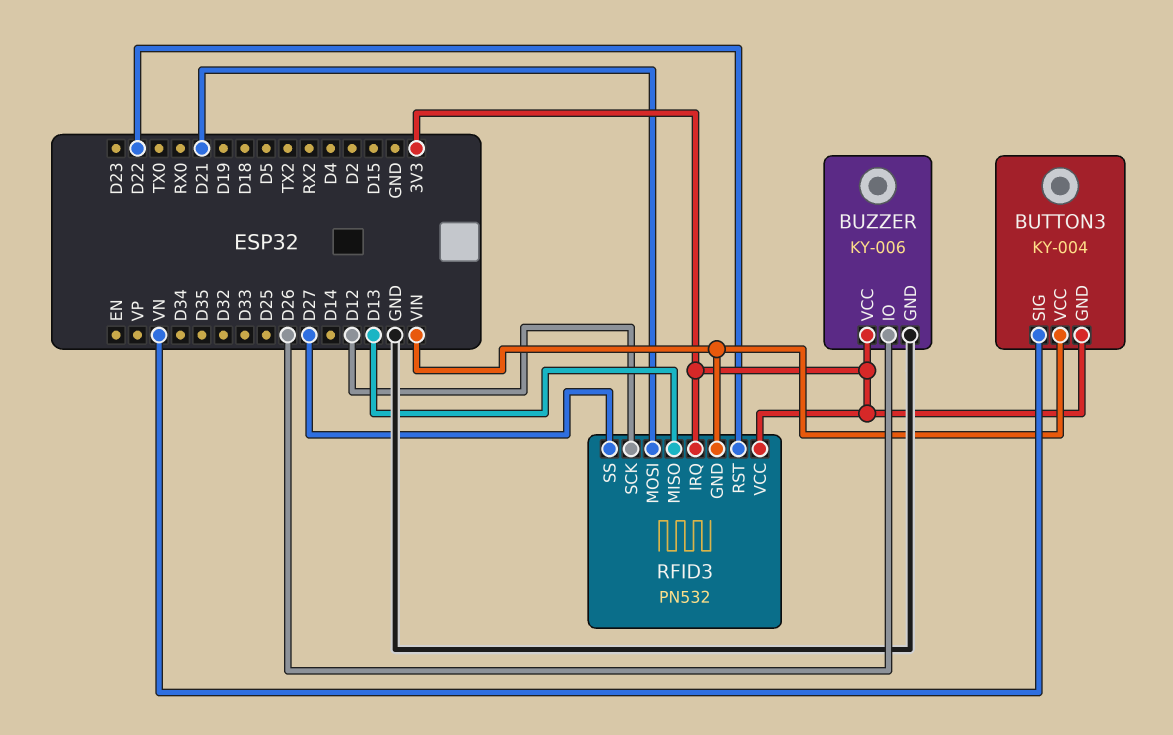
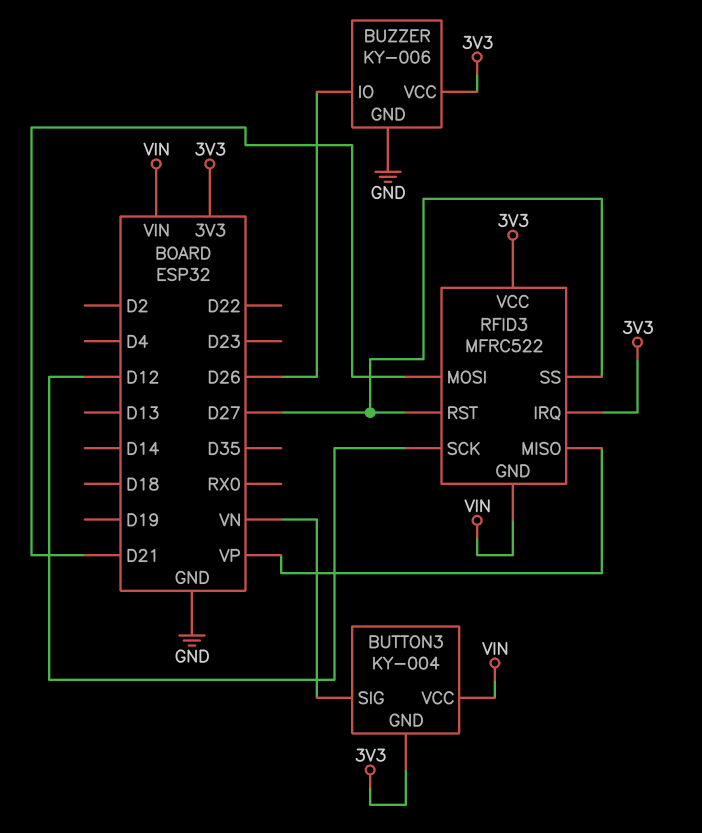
RFID3: PN532 -> MFRC522
RFID3 pin MISO: D13 -> VP
RFID3 pin RST: D22 -> D27

